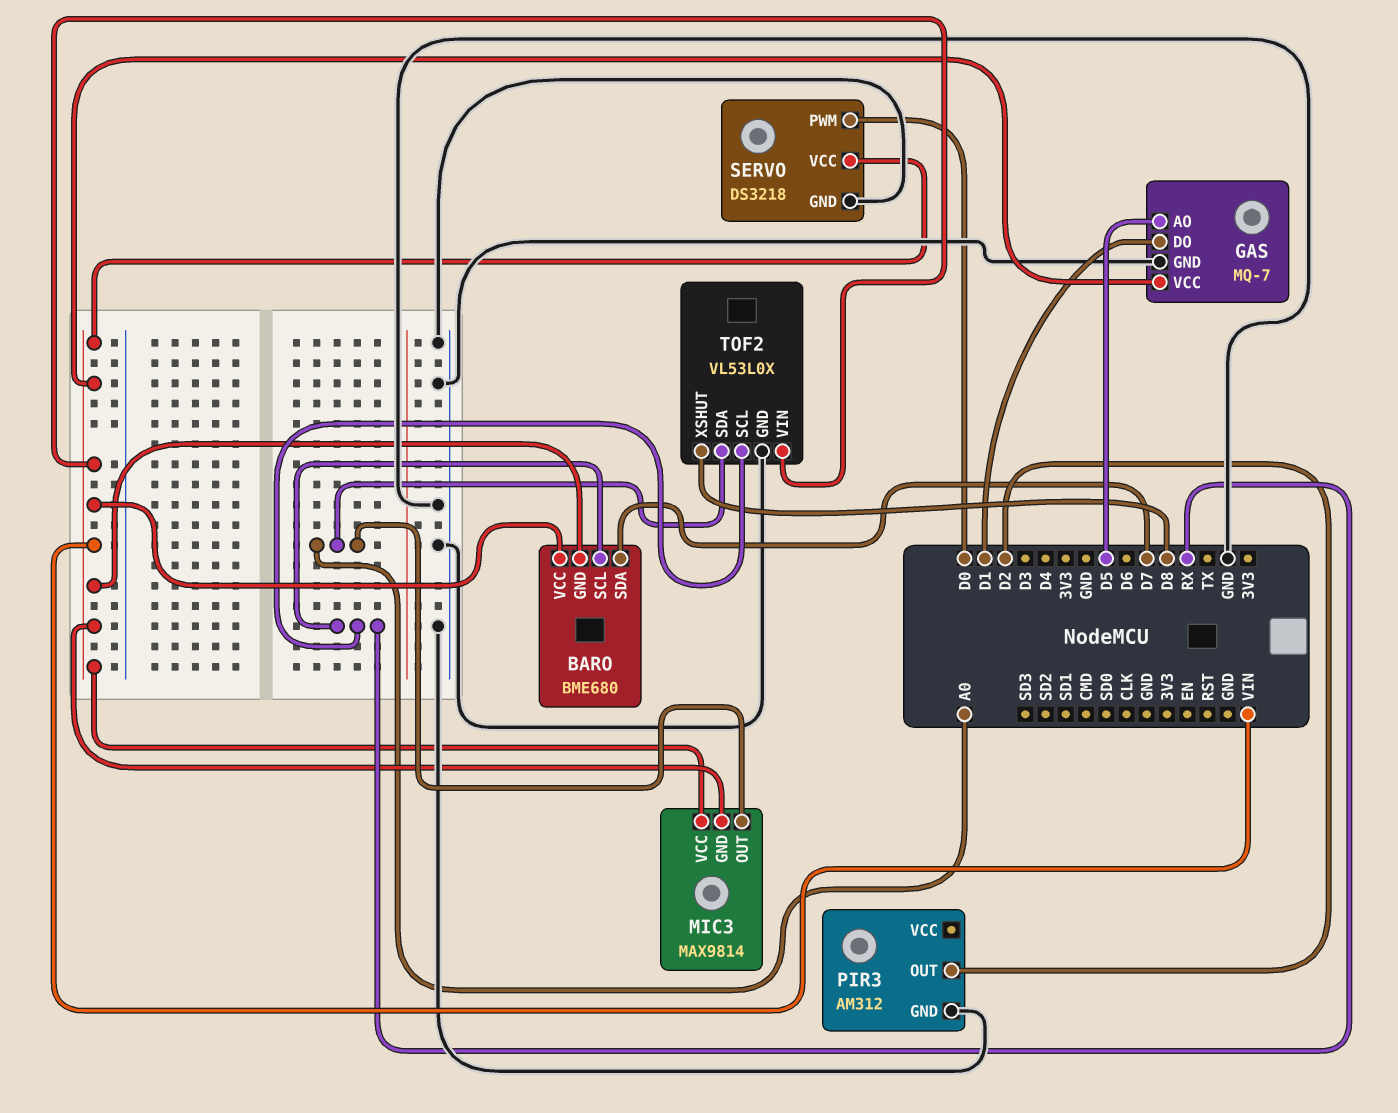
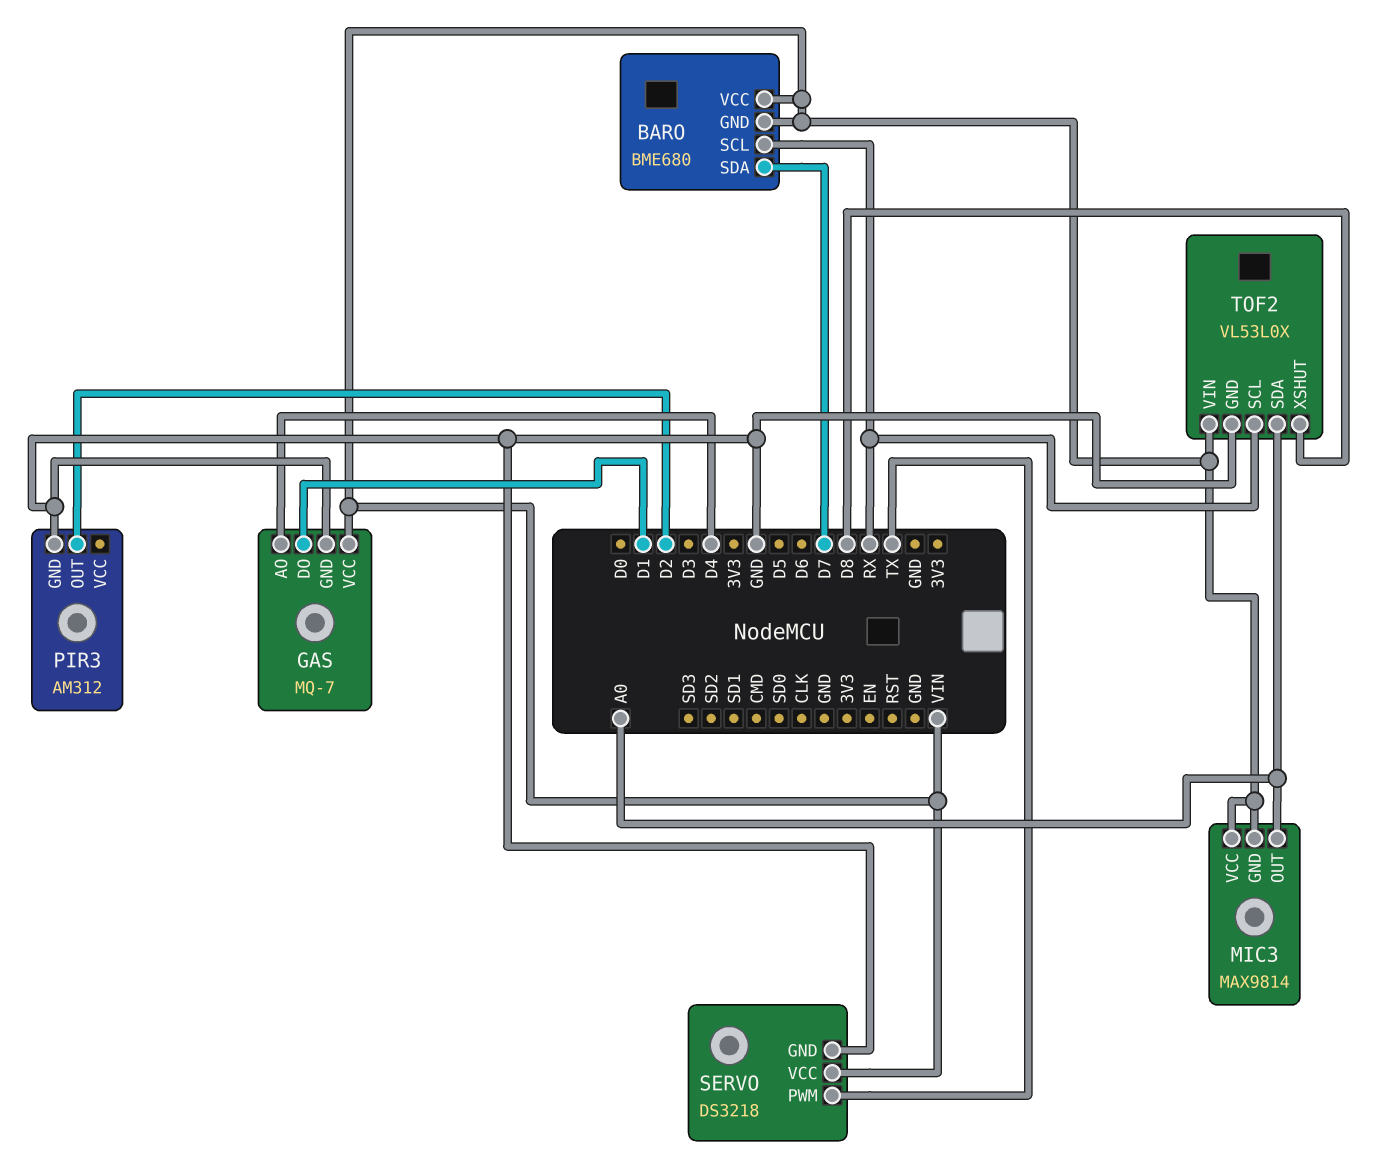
GAS pin AO: D5 -> D4
SERVO pin PWM: D0 -> TX

